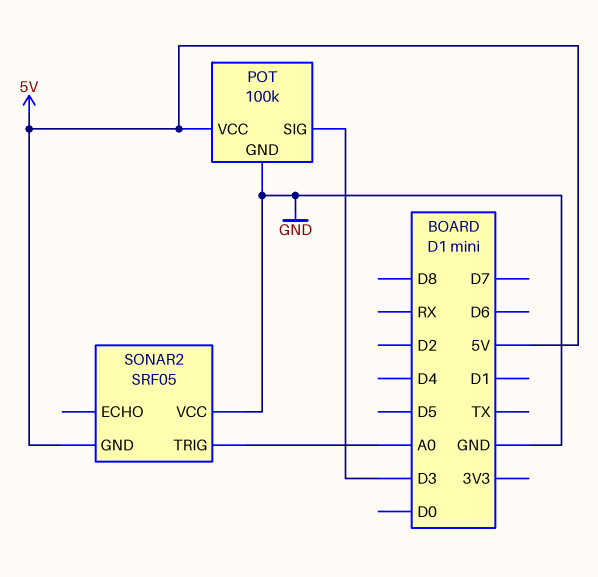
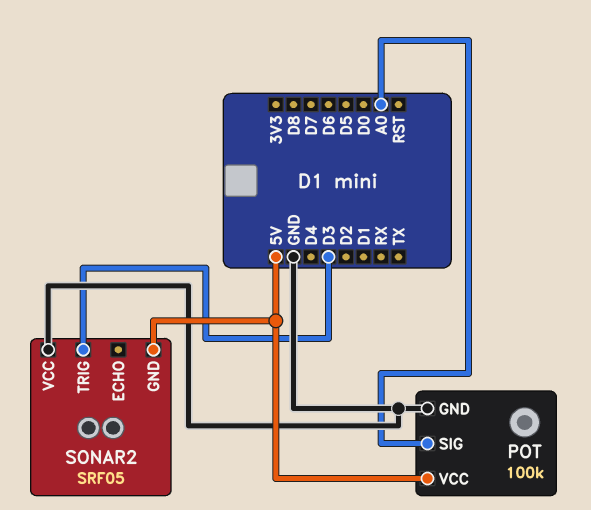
POT pin SIG: D3 -> A0
SONAR2 pin TRIG: A0 -> D3

